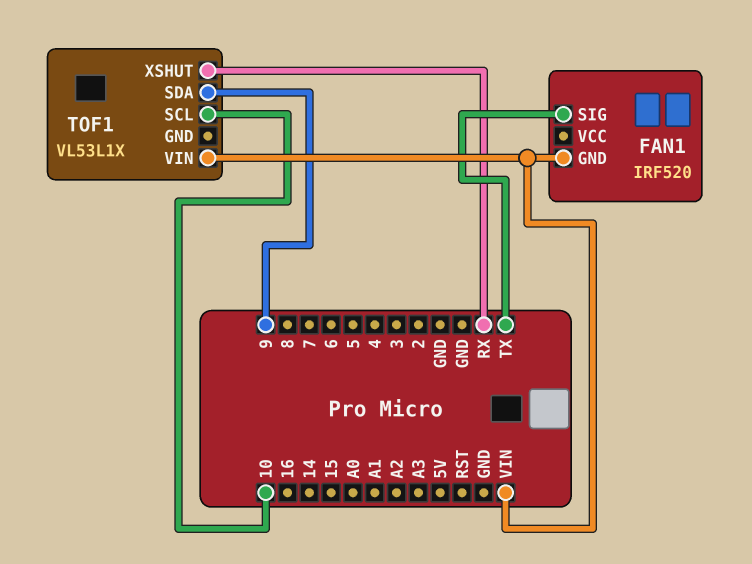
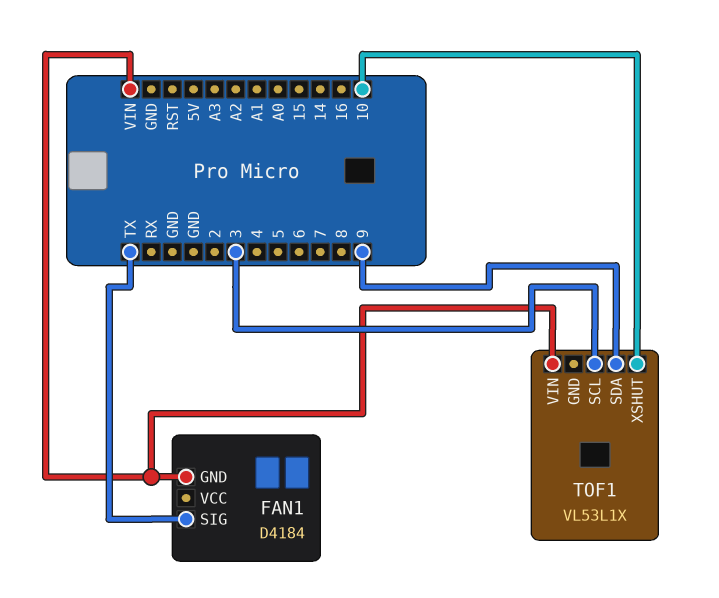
FAN1: IRF520 -> D4184
TOF1 pin SCL: 10 -> 3
TOF1 pin XSHUT: RX -> 10

